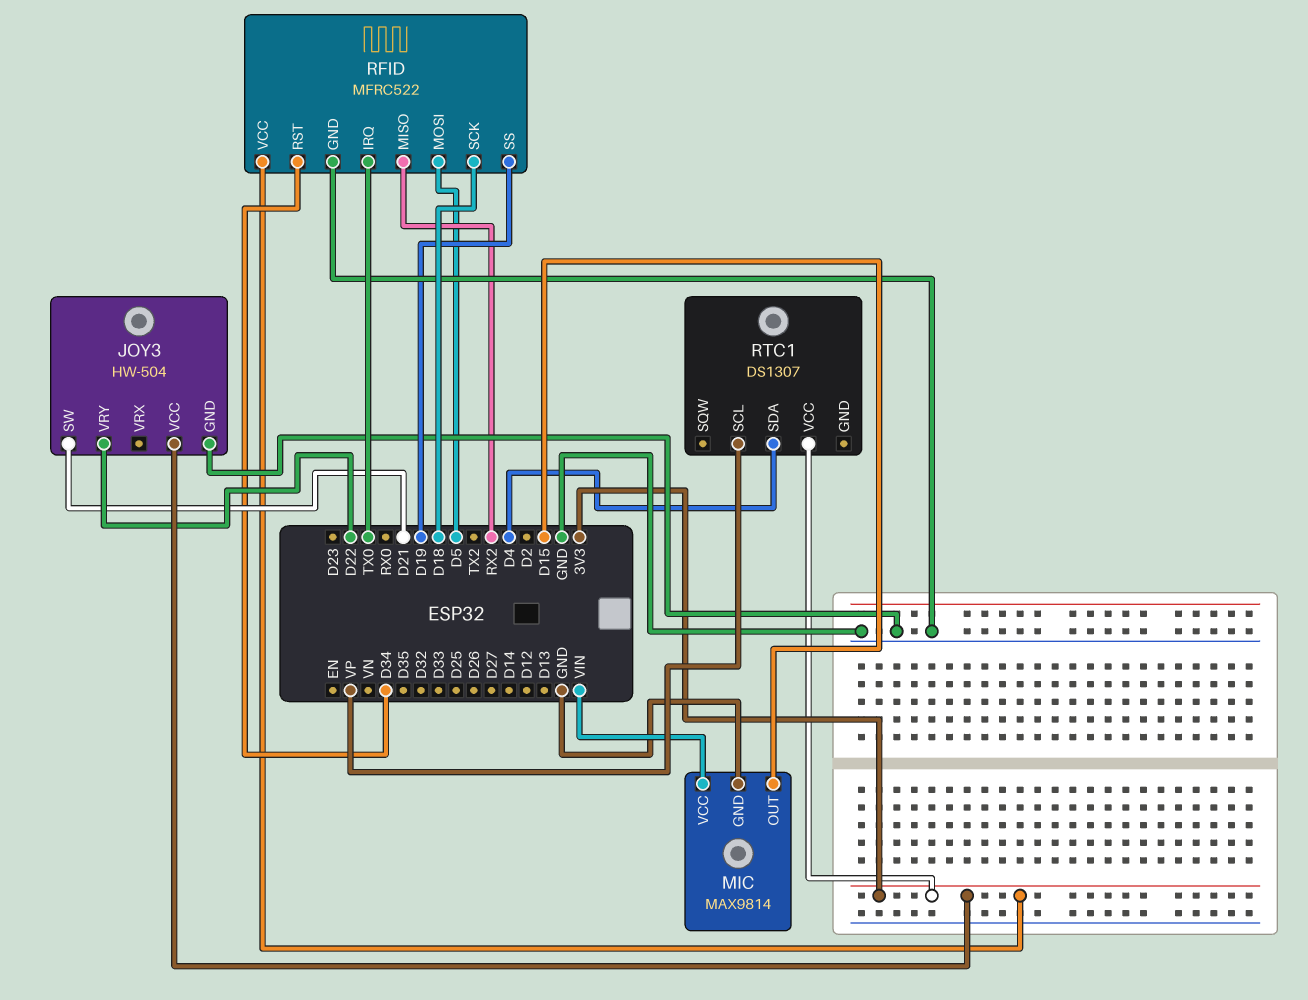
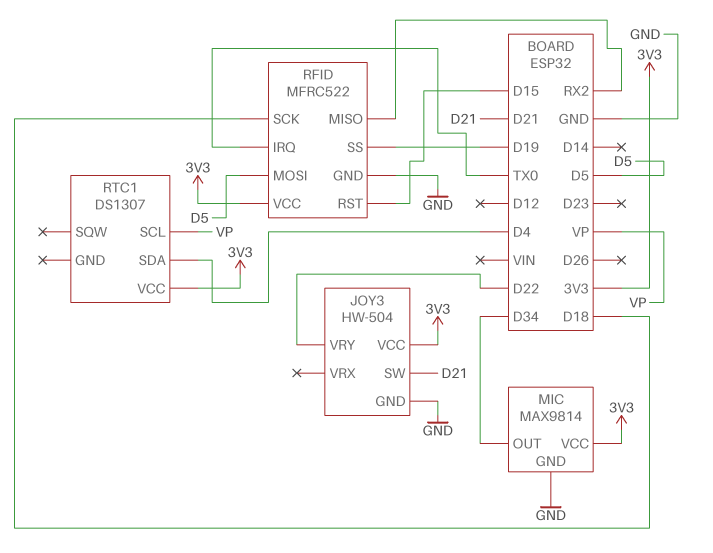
MIC pin OUT: D15 -> D34
MIC pin VCC: VIN -> 3V3
RFID pin RST: D34 -> D15

